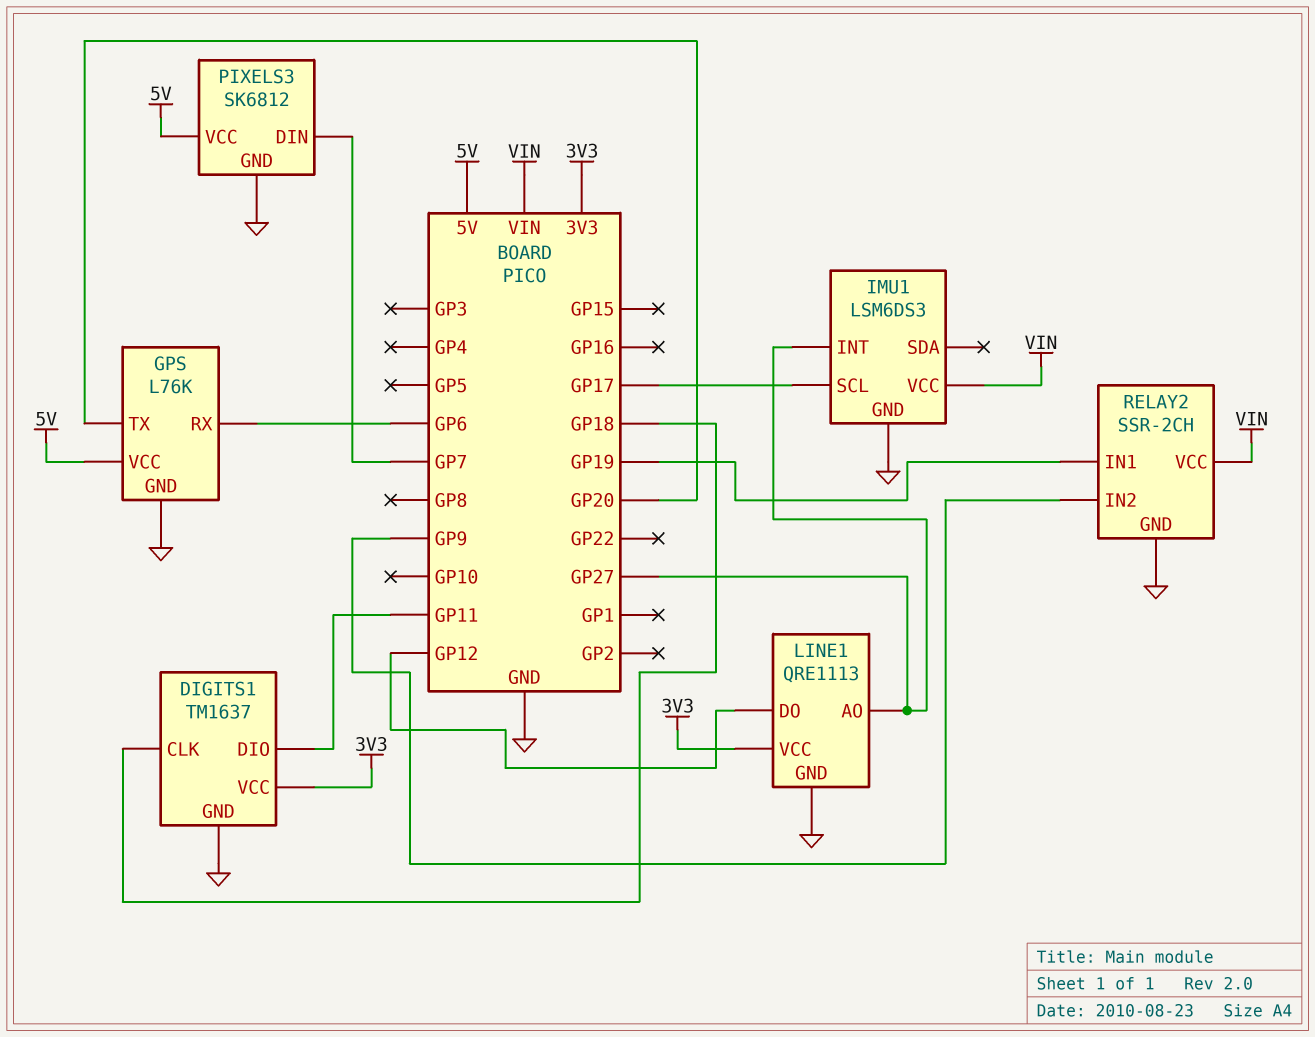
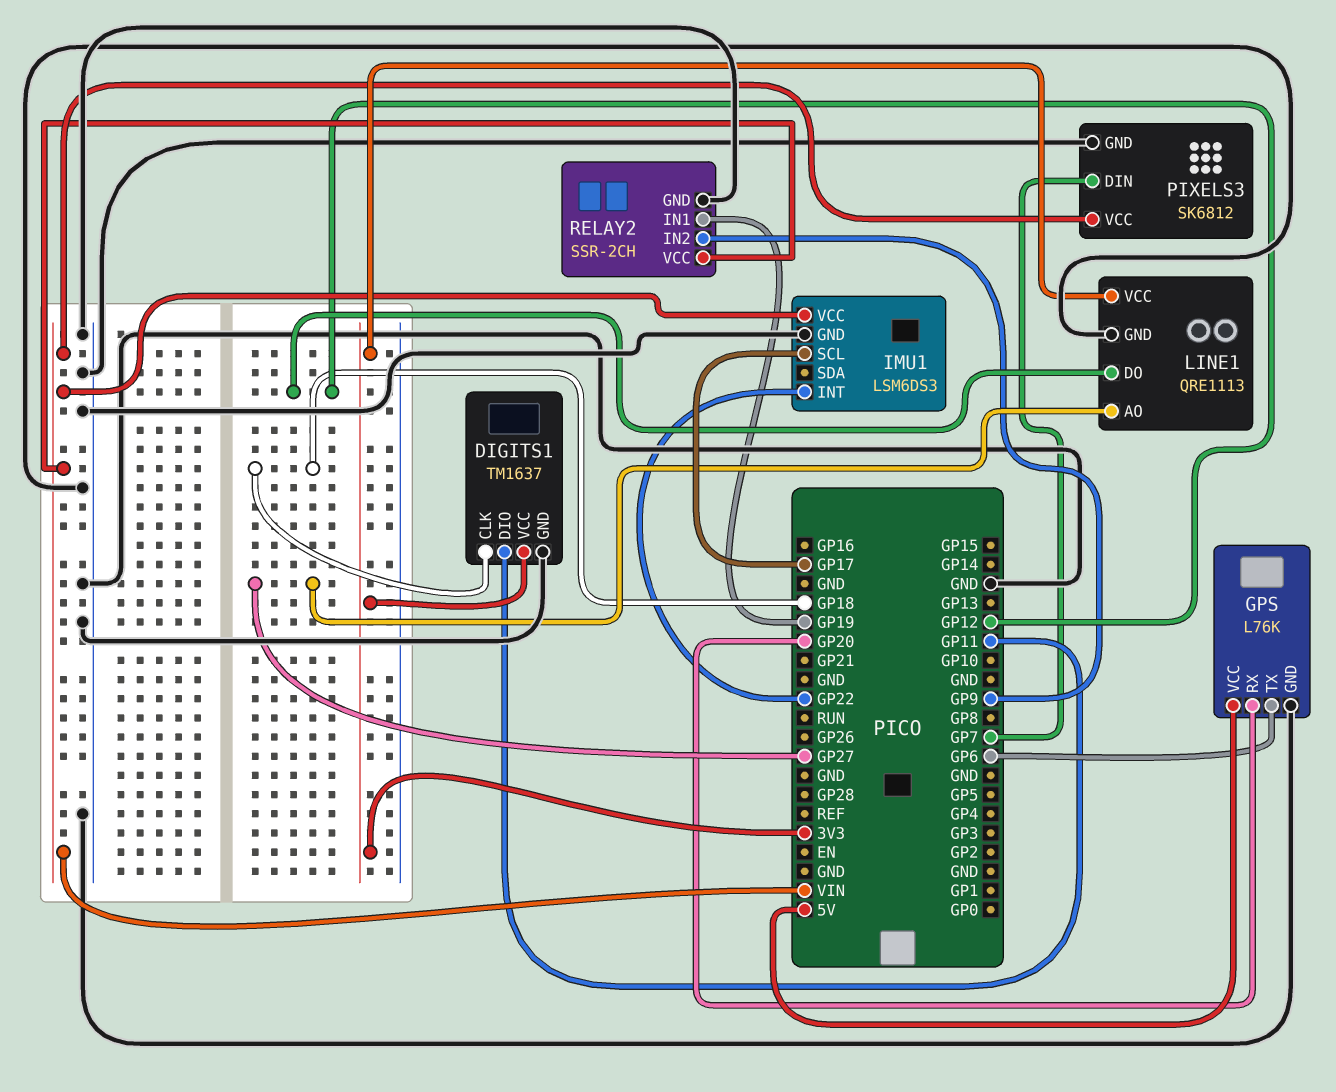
GPS pin RX: GP6 -> GP20
GPS pin TX: GP20 -> GP6
IMU1 pin INT: GP27 -> GP22
PIXELS3 pin VCC: 5V -> VIN

